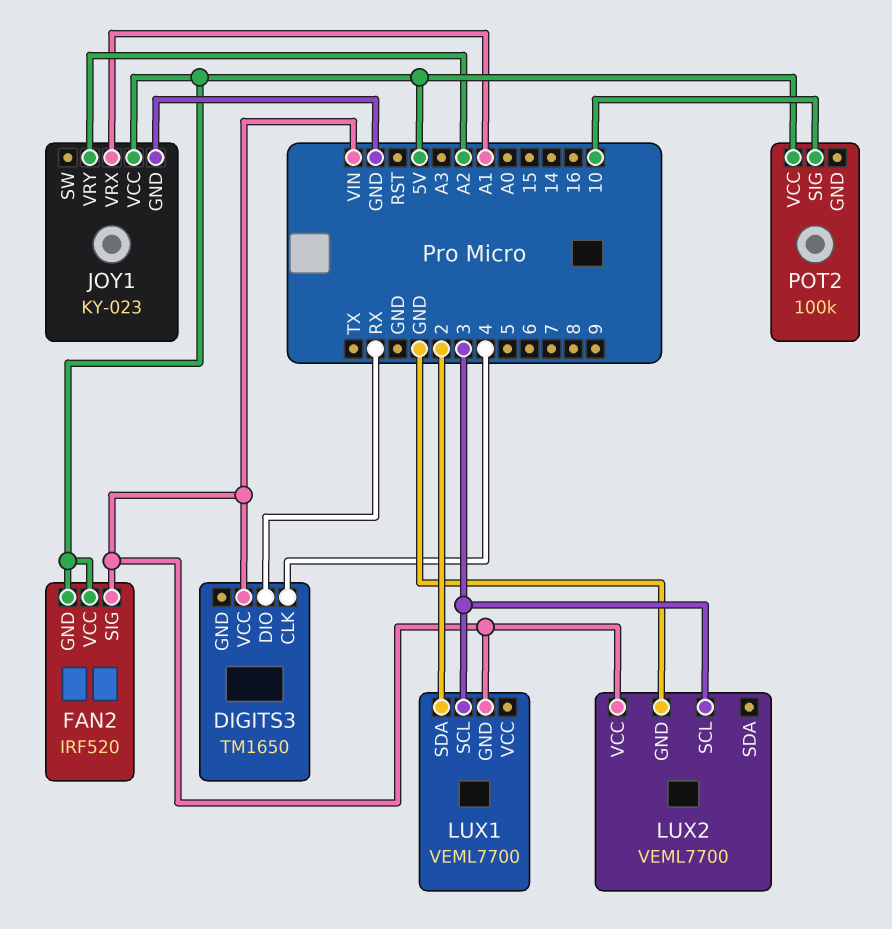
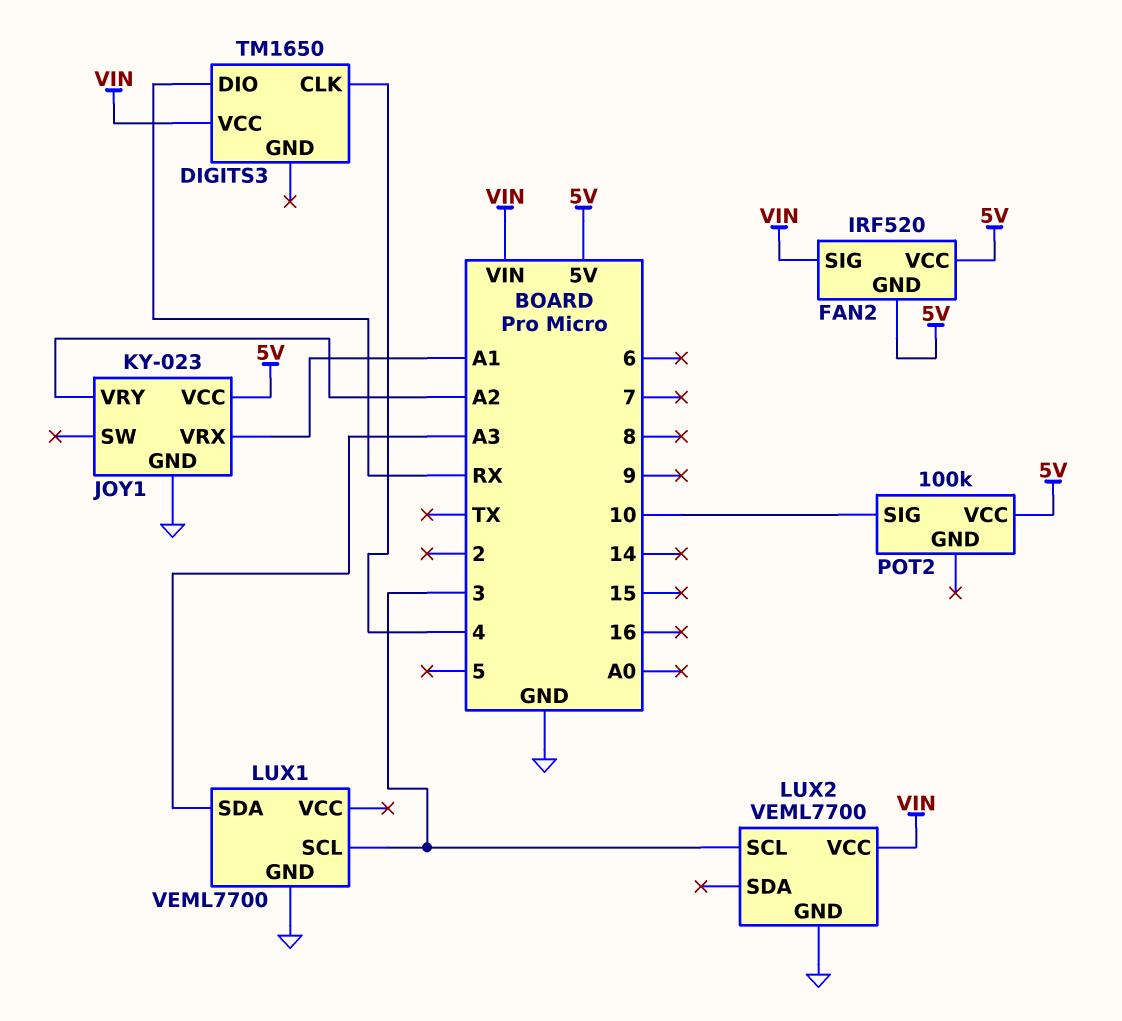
LUX1 pin GND: VIN -> GND
LUX1 pin SDA: 2 -> A3

